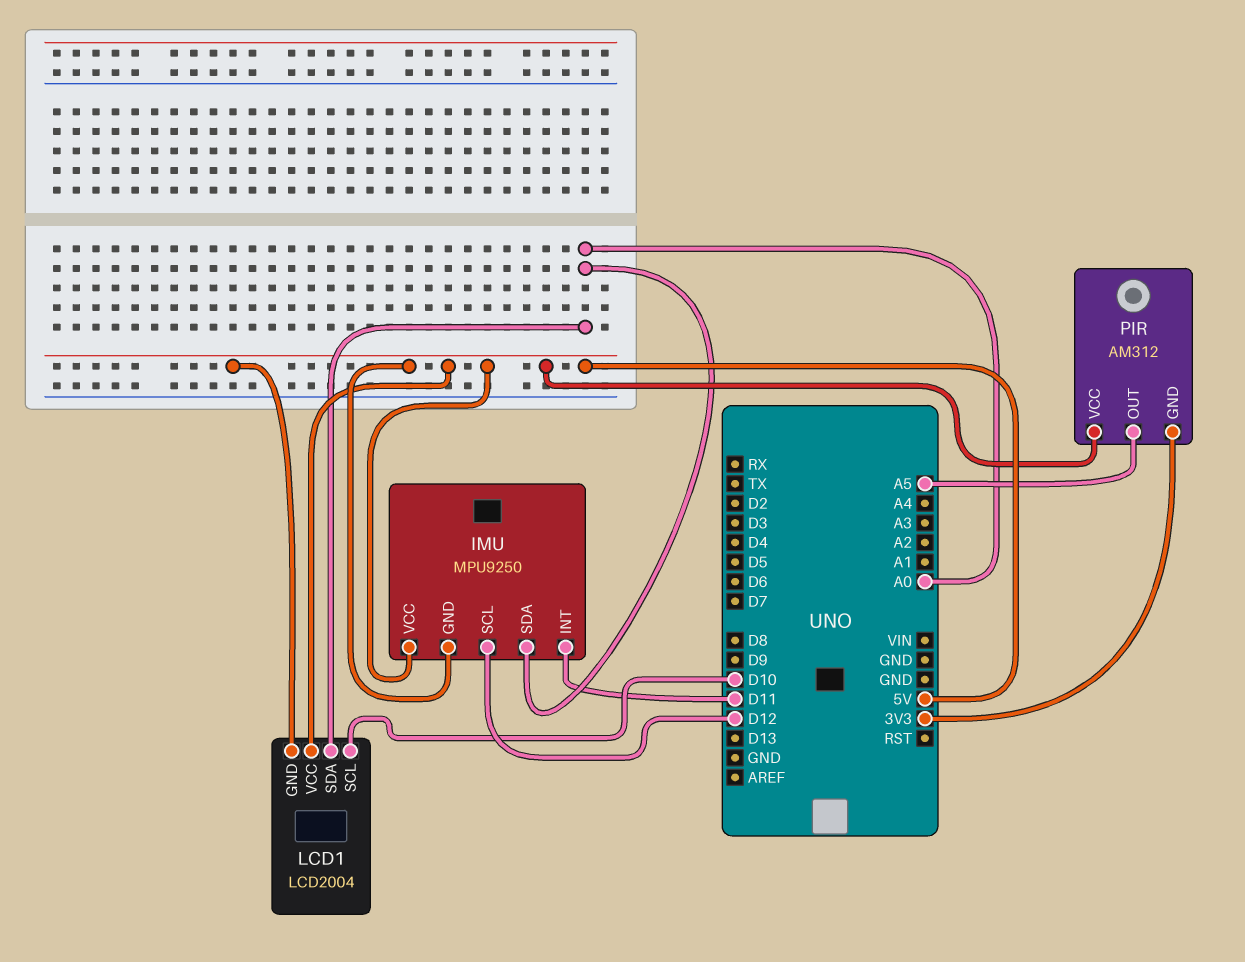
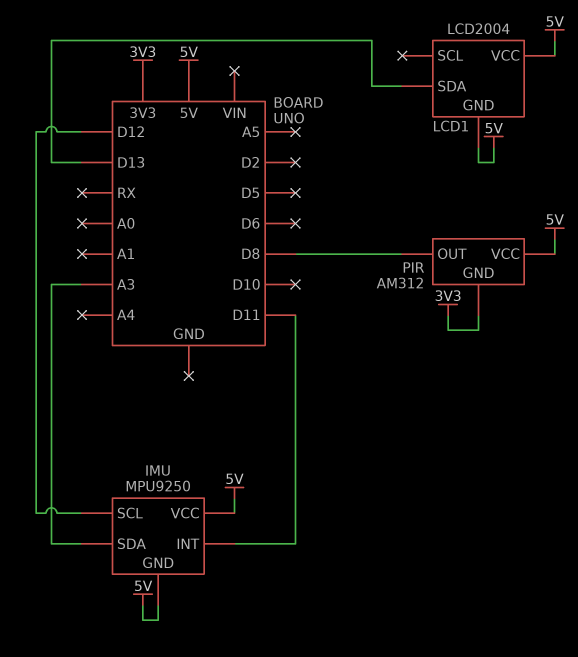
IMU pin SDA: A0 -> A3
LCD1 pin SCL: D10 -> none
LCD1 pin SDA: A0 -> D13
PIR pin OUT: A5 -> D8

